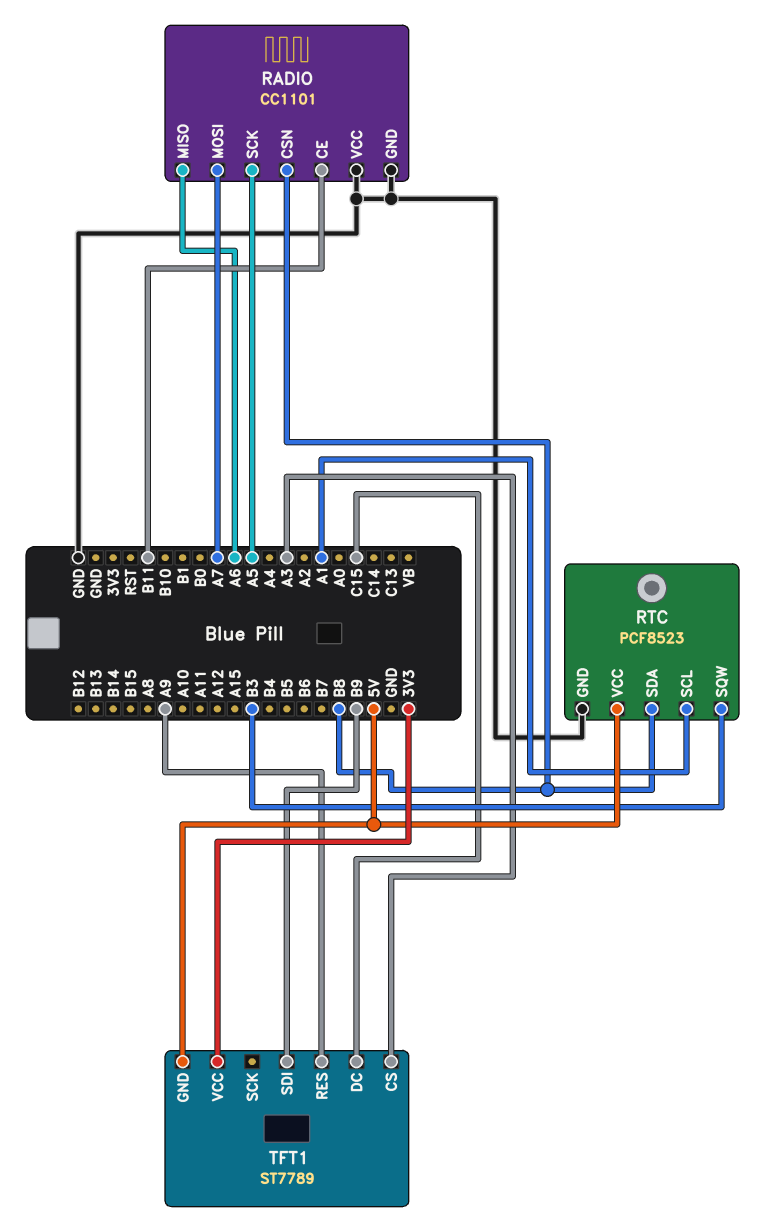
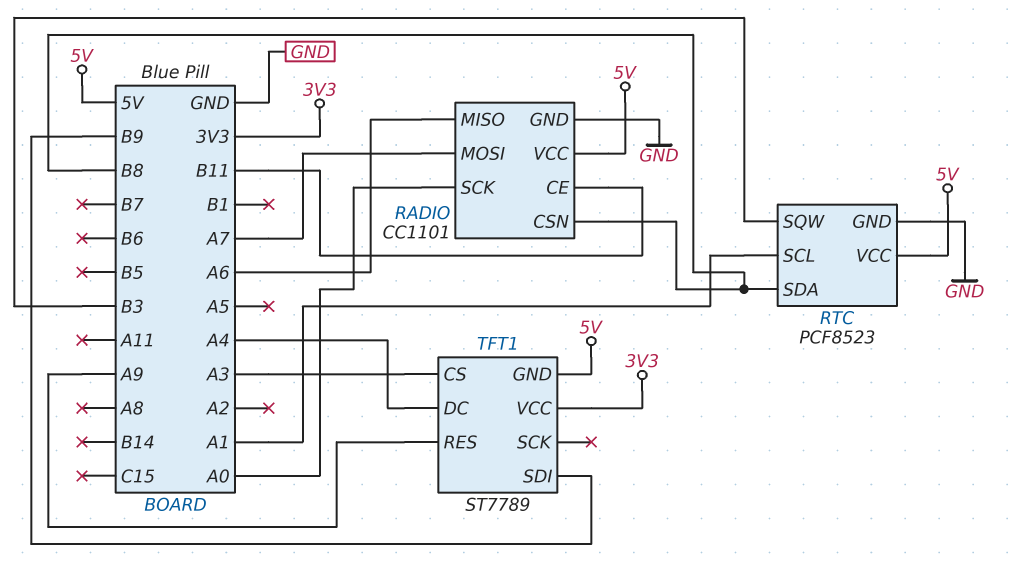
RADIO pin SCK: A5 -> A0
RADIO pin VCC: GND -> 5V
TFT1 pin DC: C15 -> A4

